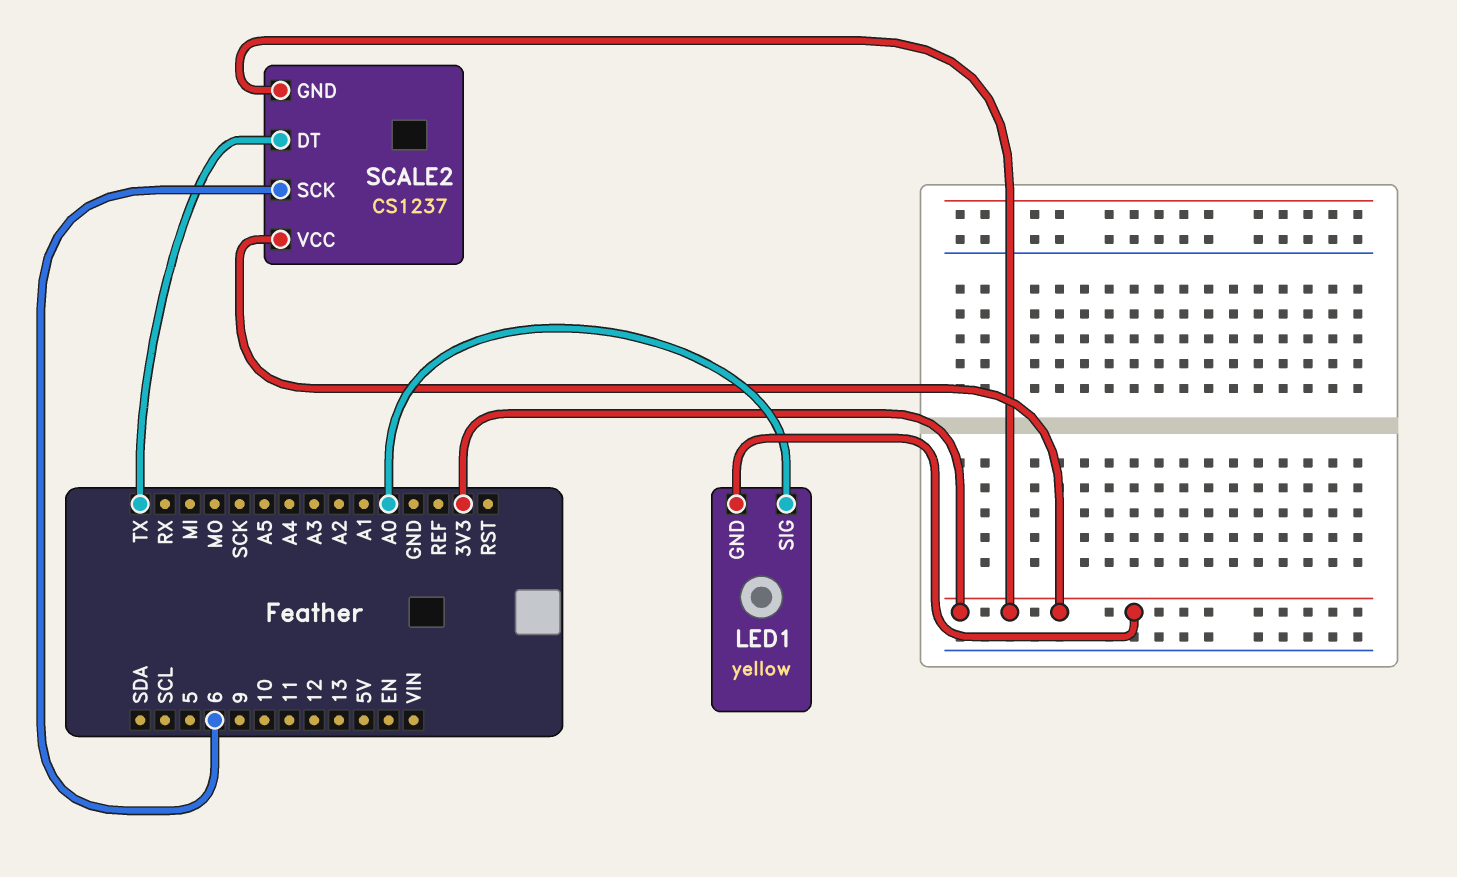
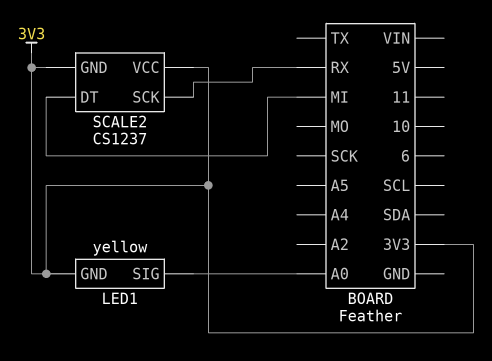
SCALE2 pin DT: TX -> MI
SCALE2 pin SCK: 6 -> RX

